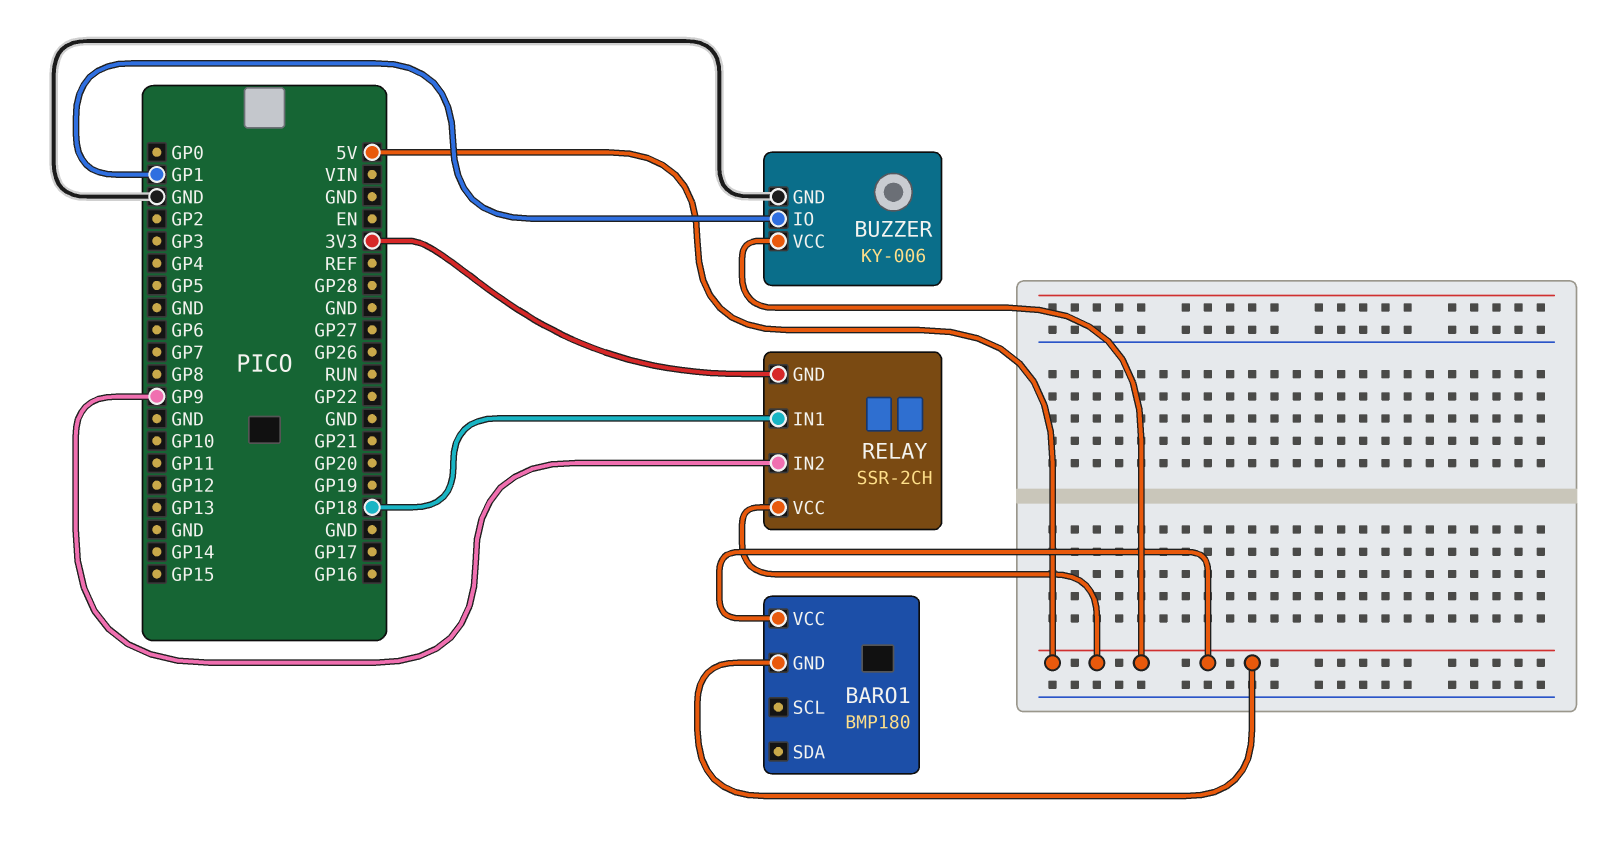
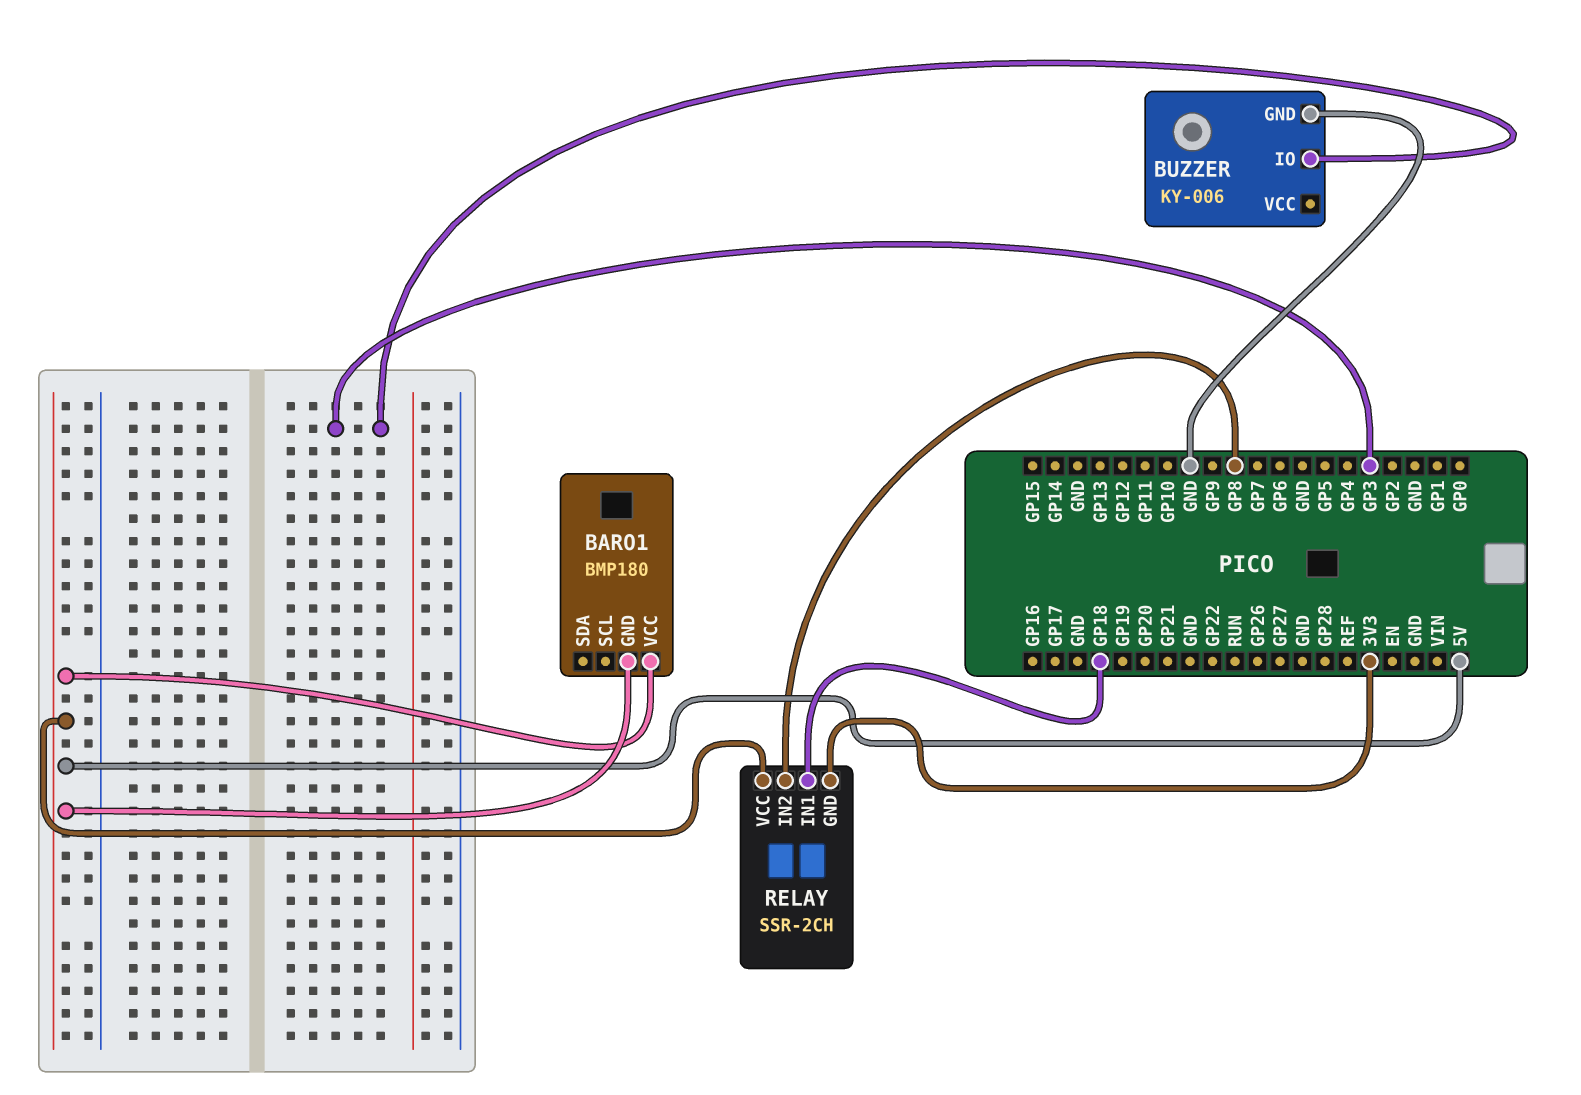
BUZZER pin IO: GP1 -> GP3
BUZZER pin VCC: 5V -> none
RELAY pin IN2: GP9 -> GP8

